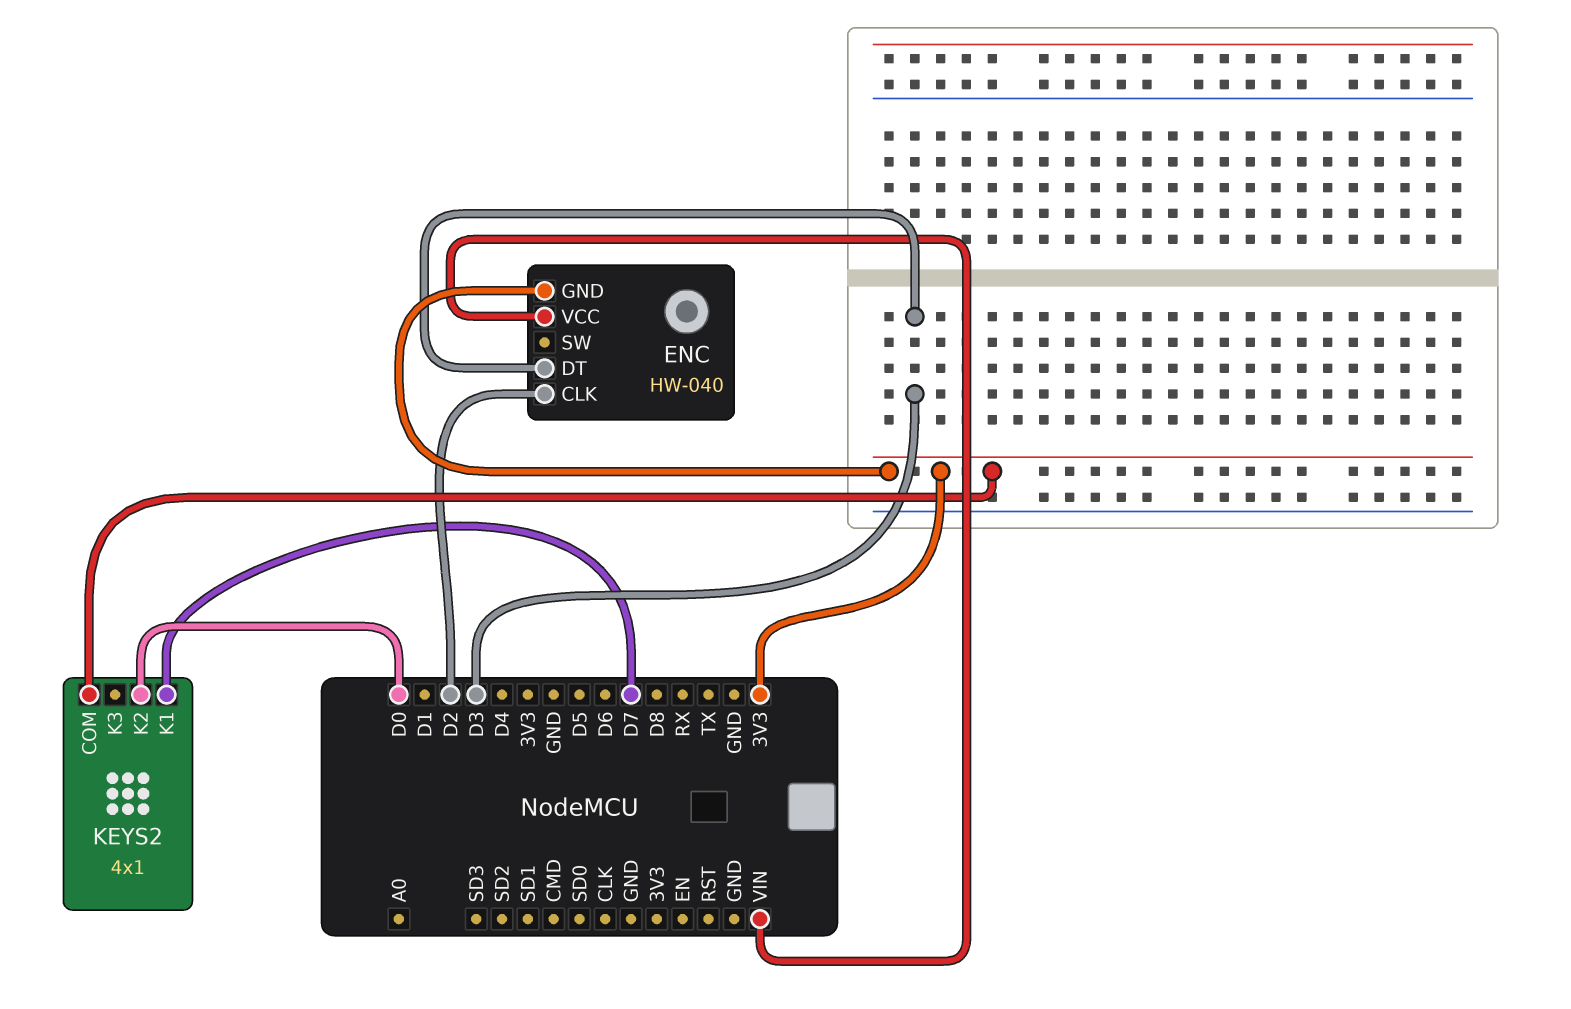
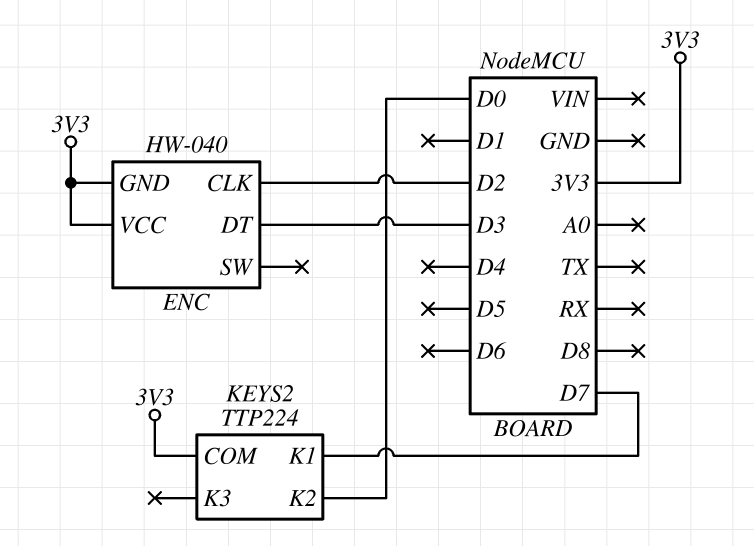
ENC pin VCC: VIN -> 3V3
KEYS2: 4x1 -> TTP224

